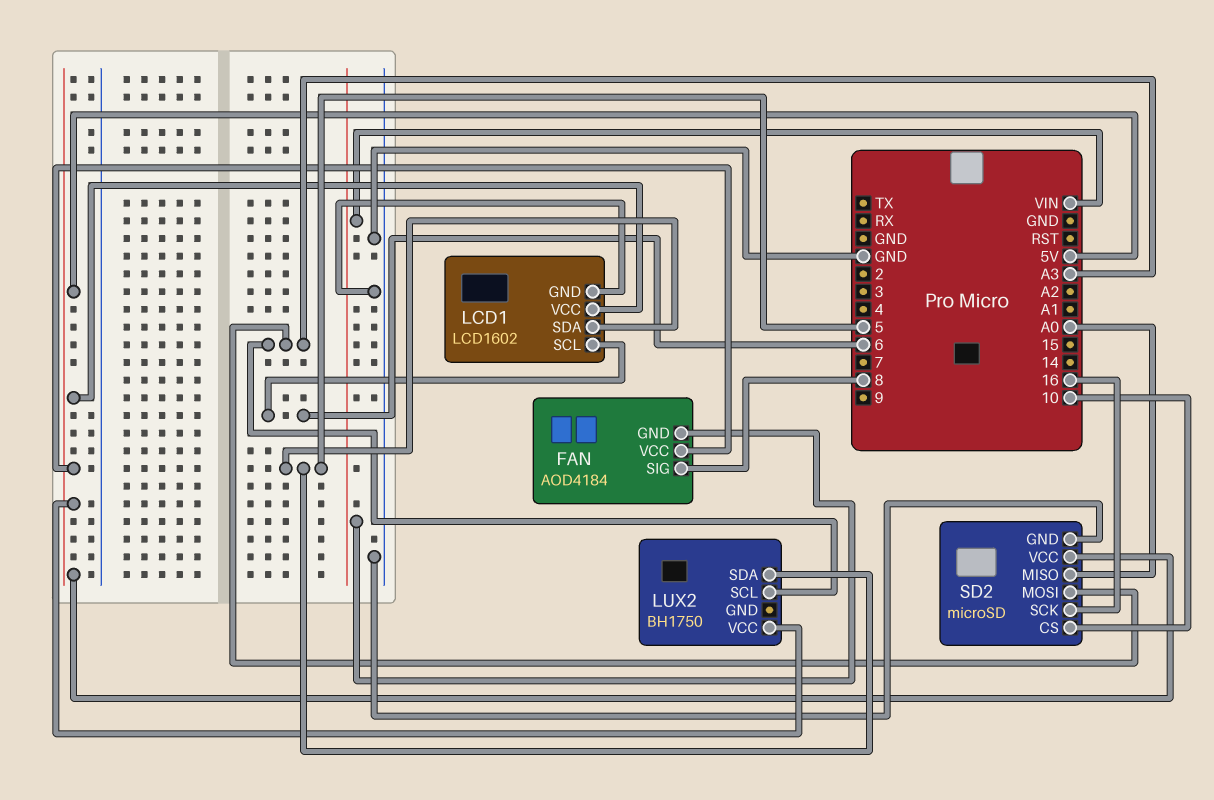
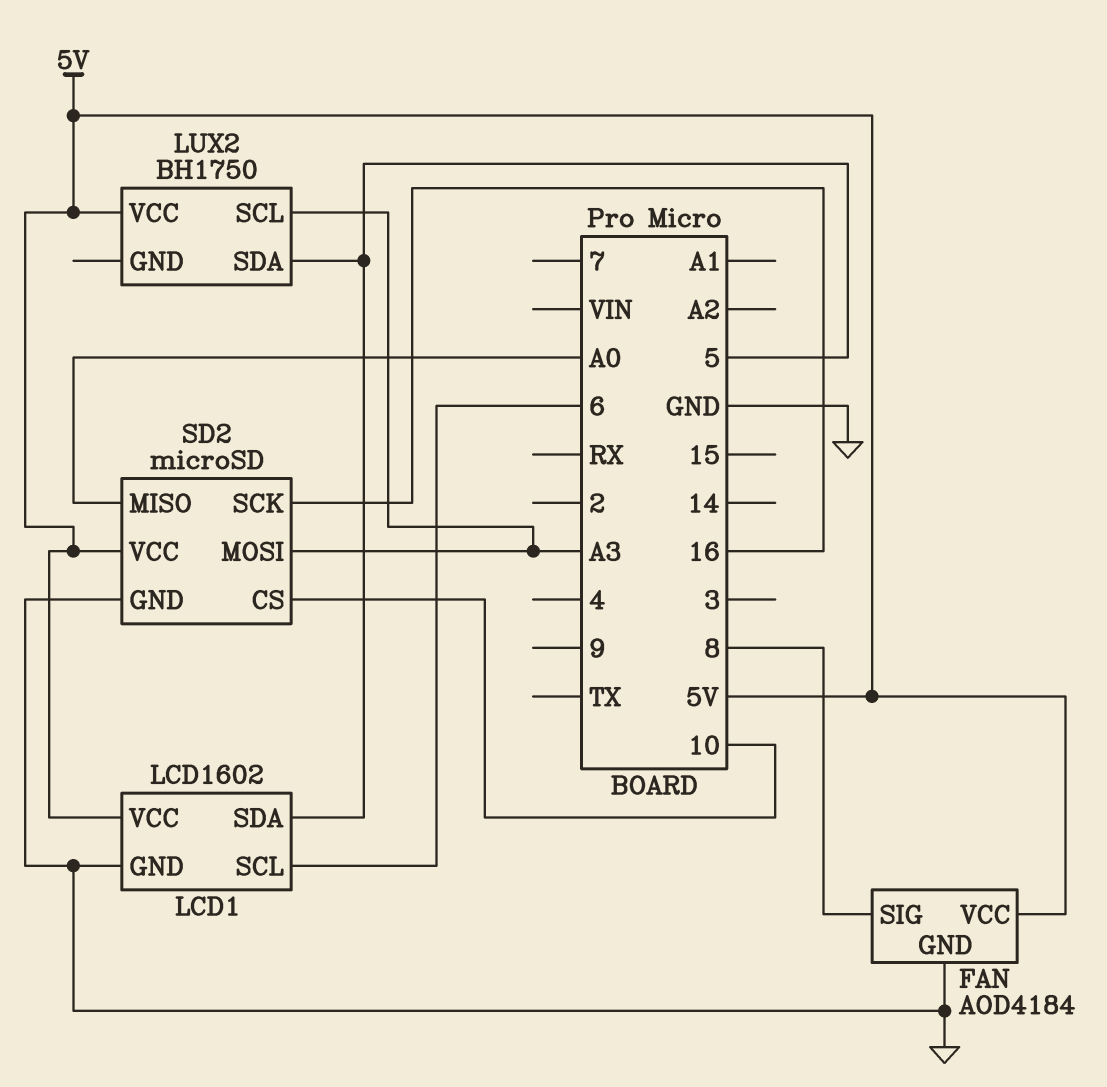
FAN pin GND: VIN -> GND

